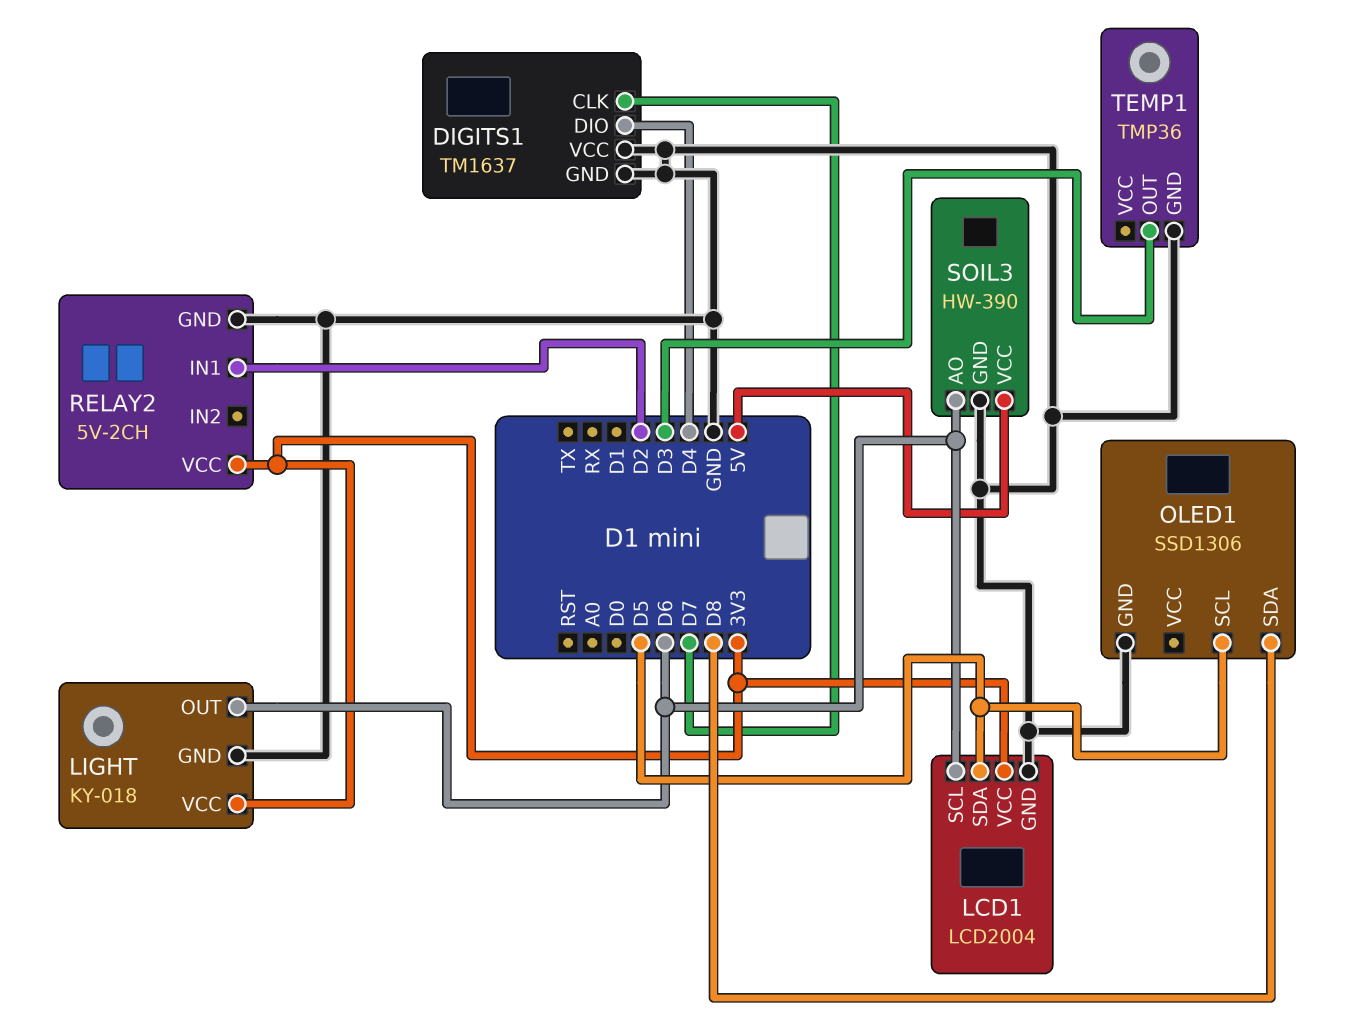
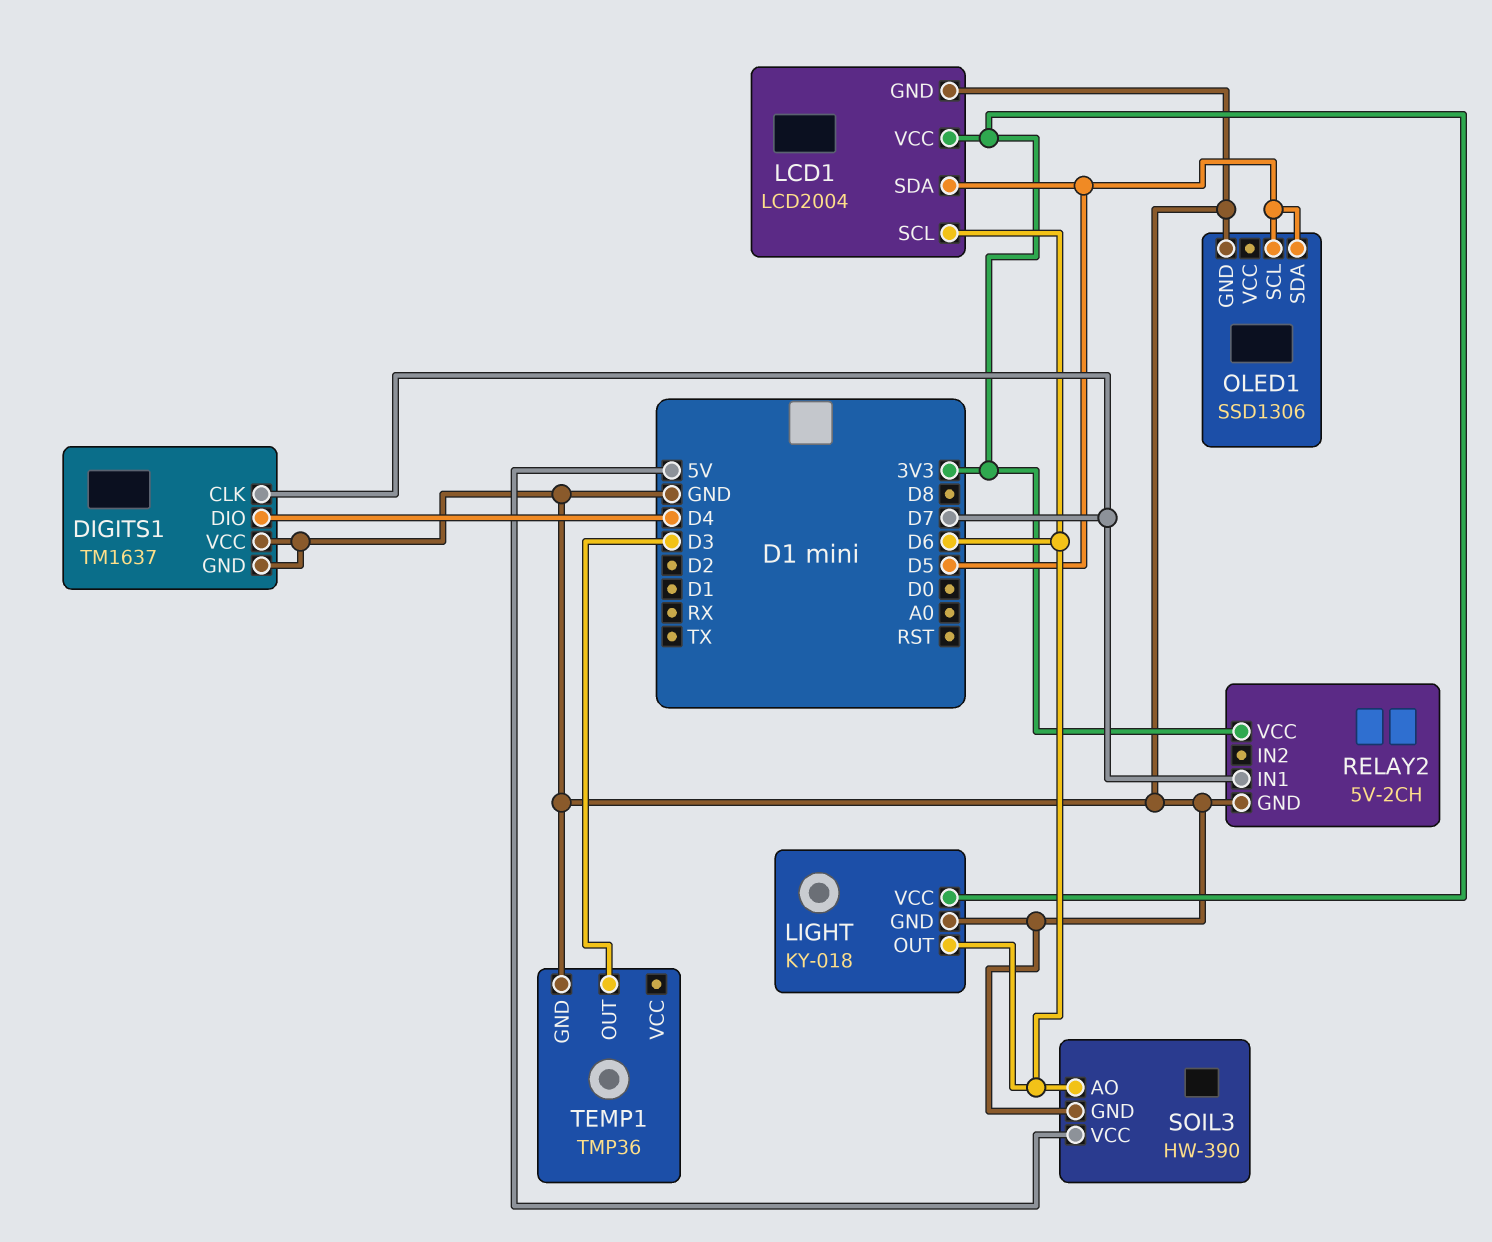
OLED1 pin SDA: D8 -> D5
RELAY2 pin IN1: D2 -> D7

